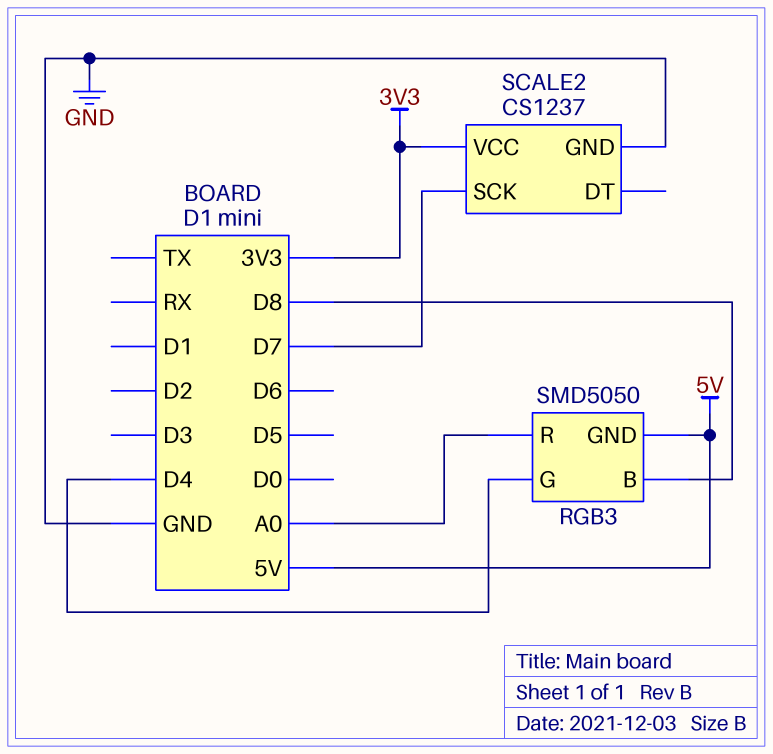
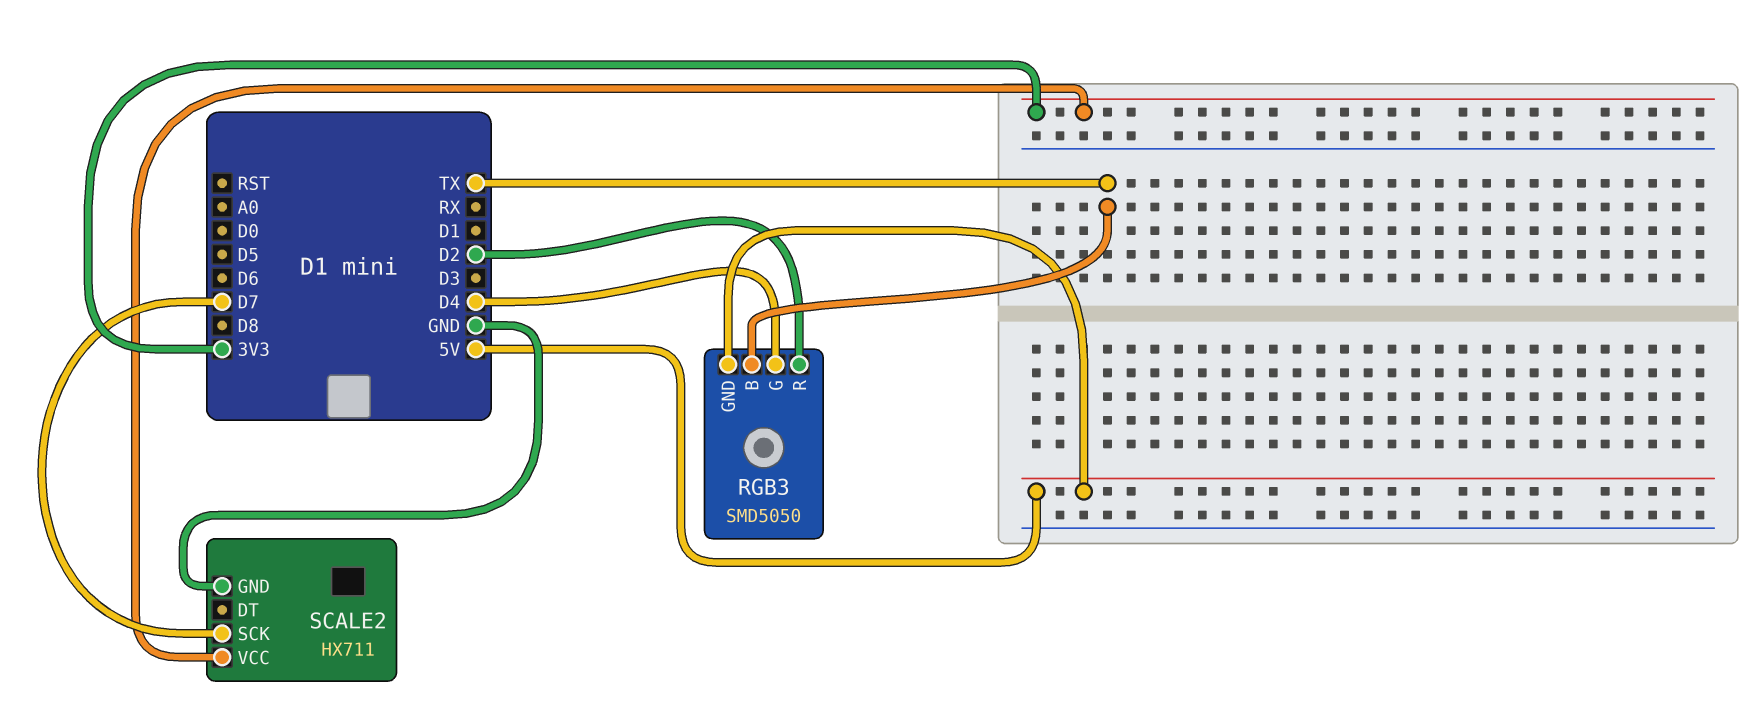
RGB3 pin B: D8 -> TX
RGB3 pin R: A0 -> D2
SCALE2: CS1237 -> HX711

